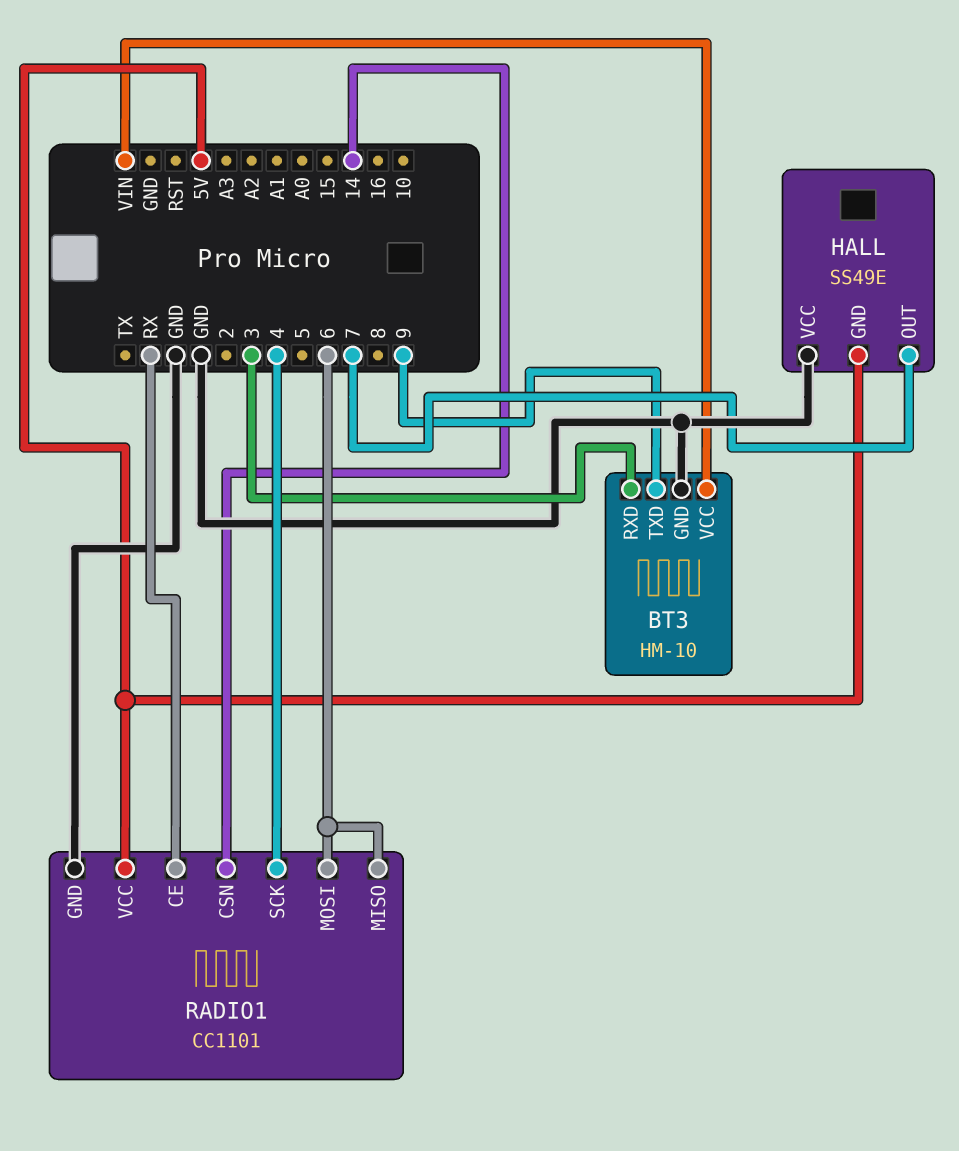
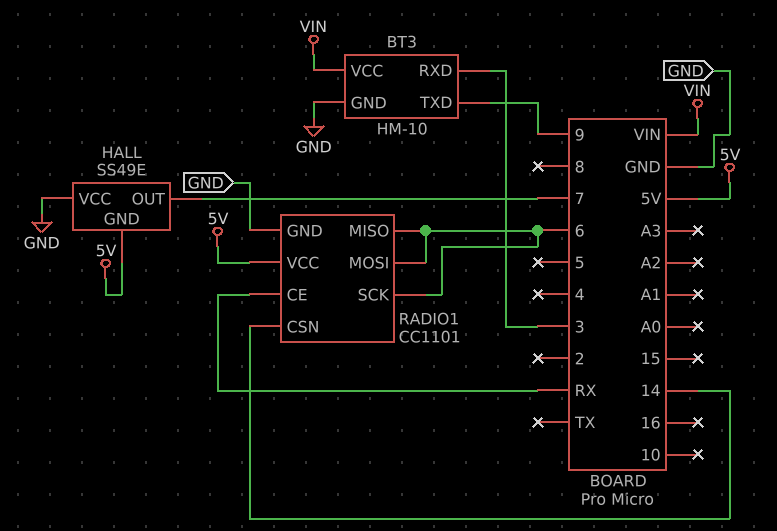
RADIO1 pin SCK: 4 -> 6

